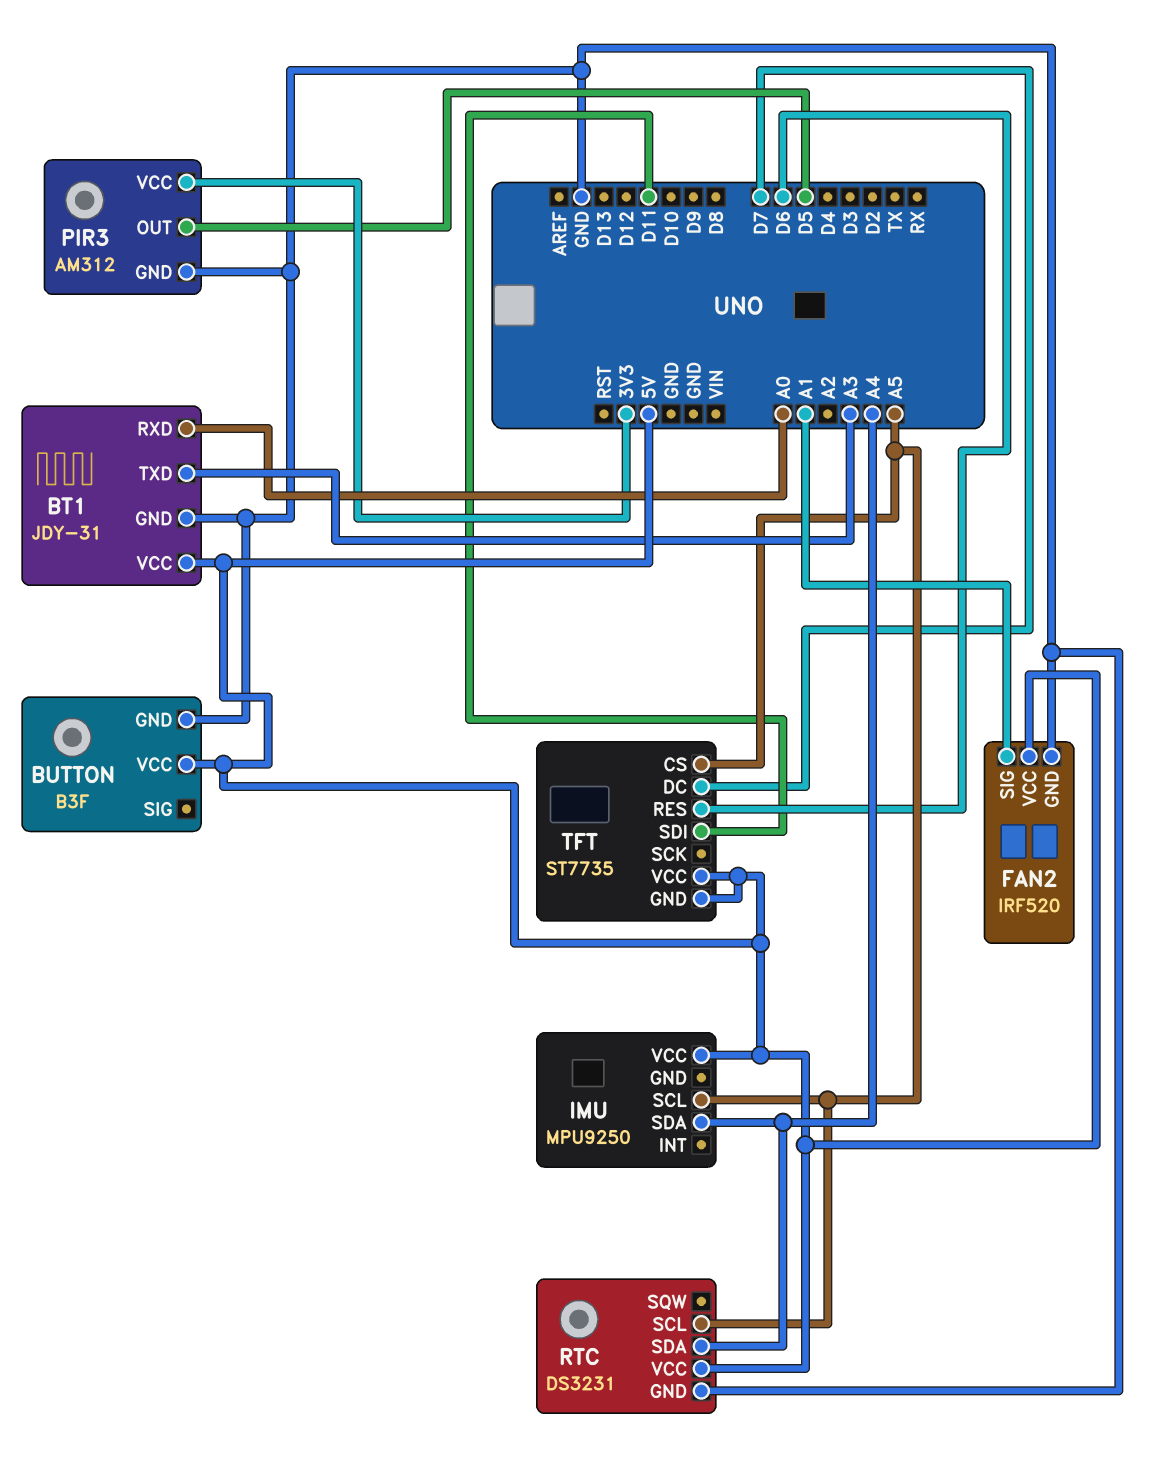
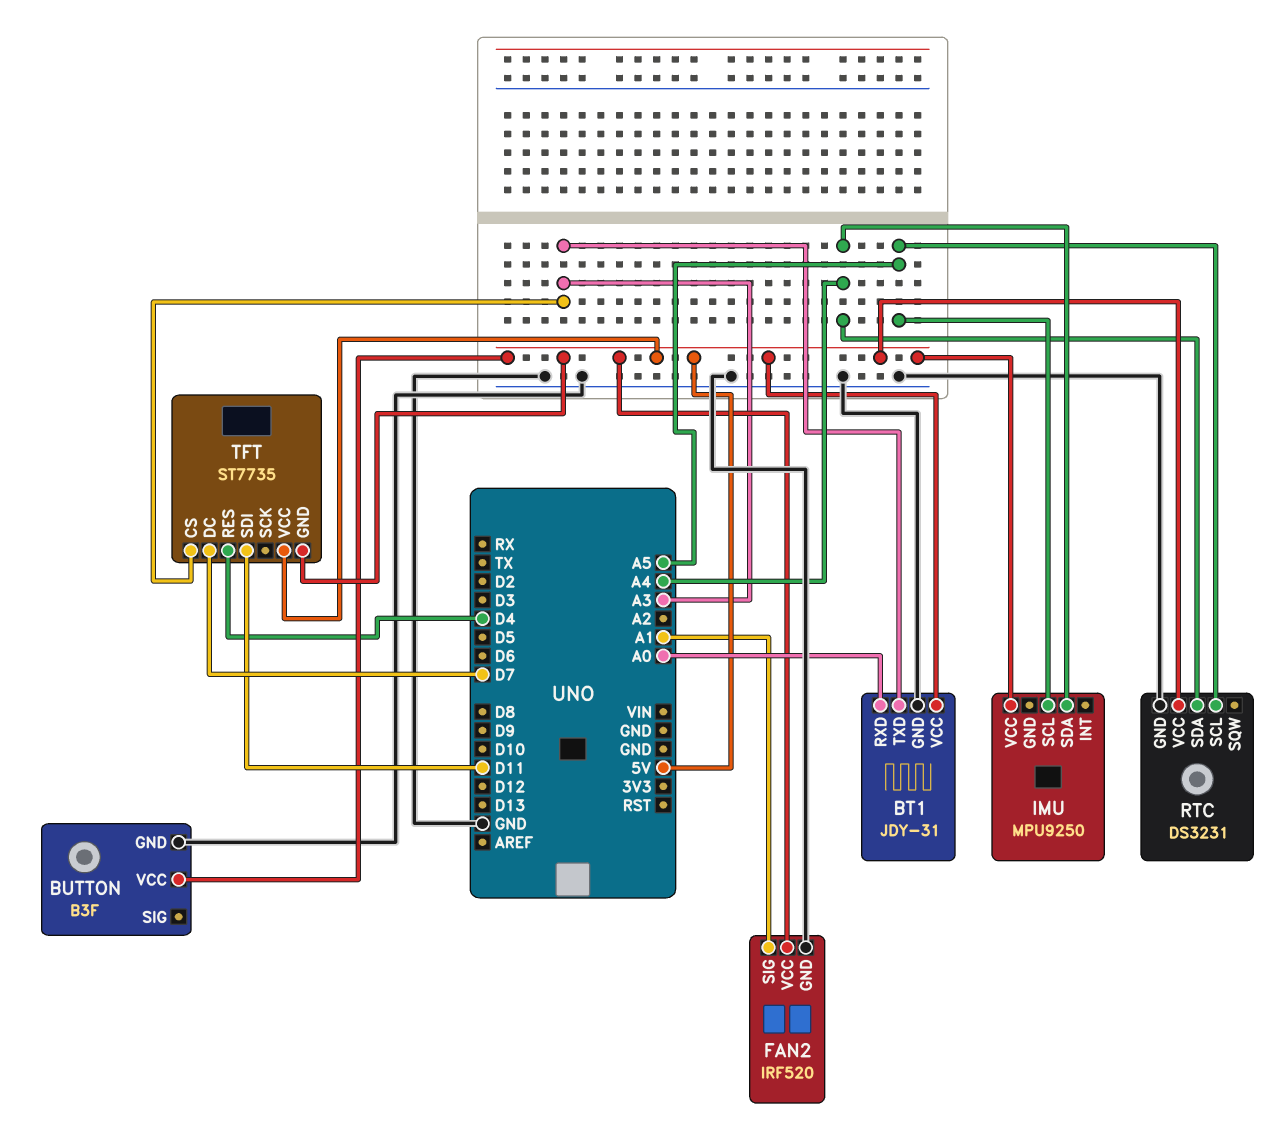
PIR3: AM312 -> none
PIR3 pin GND: GND -> none
PIR3 pin OUT: D5 -> none
PIR3 pin VCC: 3V3 -> none
TFT pin CS: A5 -> A3
TFT pin RES: D6 -> D4

